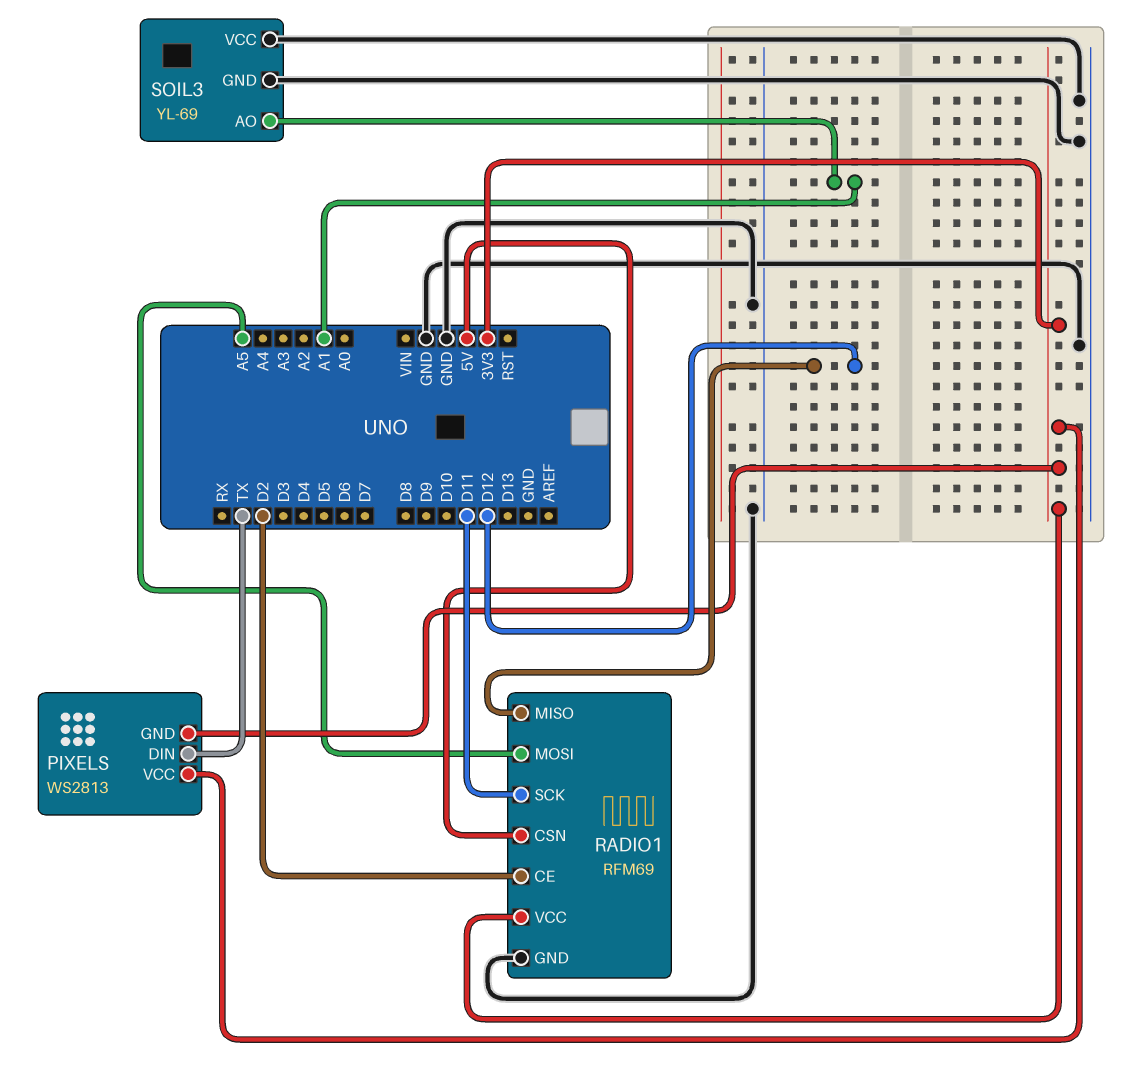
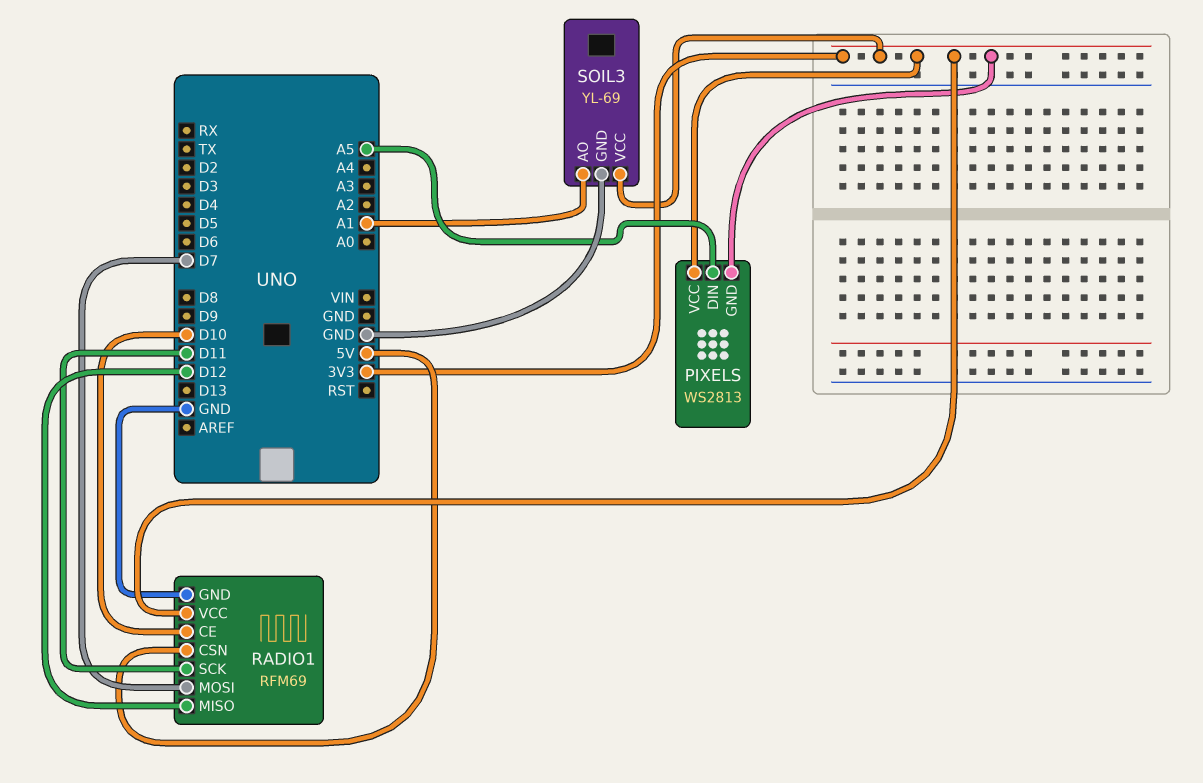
PIXELS pin DIN: TX -> A5
RADIO1 pin CE: D2 -> D10
RADIO1 pin MOSI: A5 -> D7
SOIL3 pin VCC: GND -> 3V3

